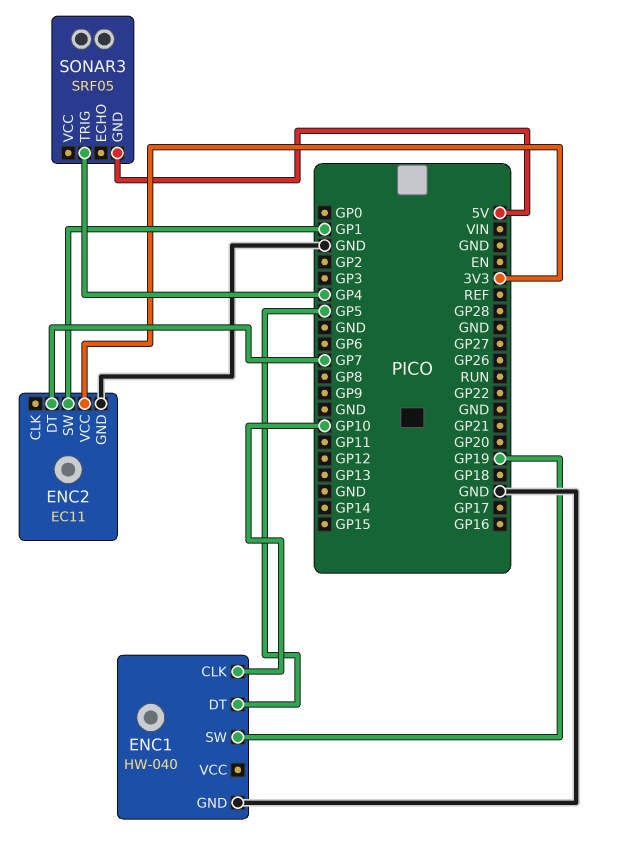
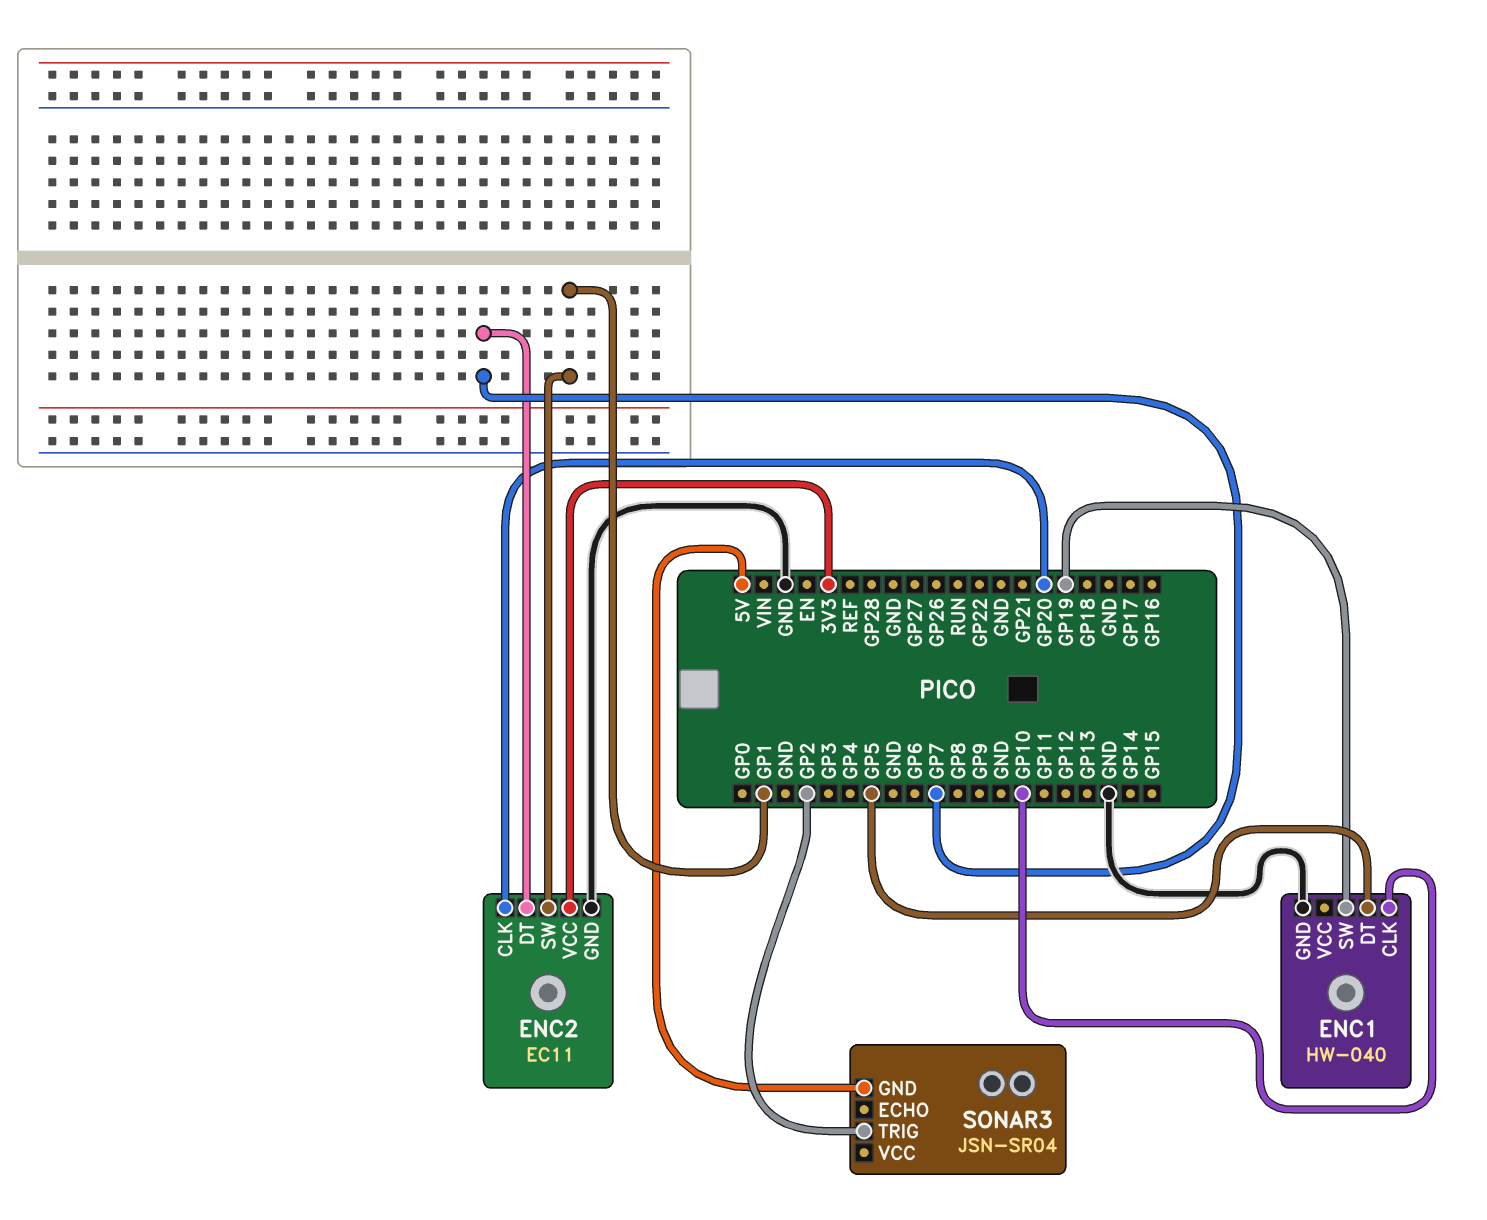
ENC2 pin CLK: none -> GP20
SONAR3: SRF05 -> JSN-SR04
SONAR3 pin TRIG: GP4 -> GP2

